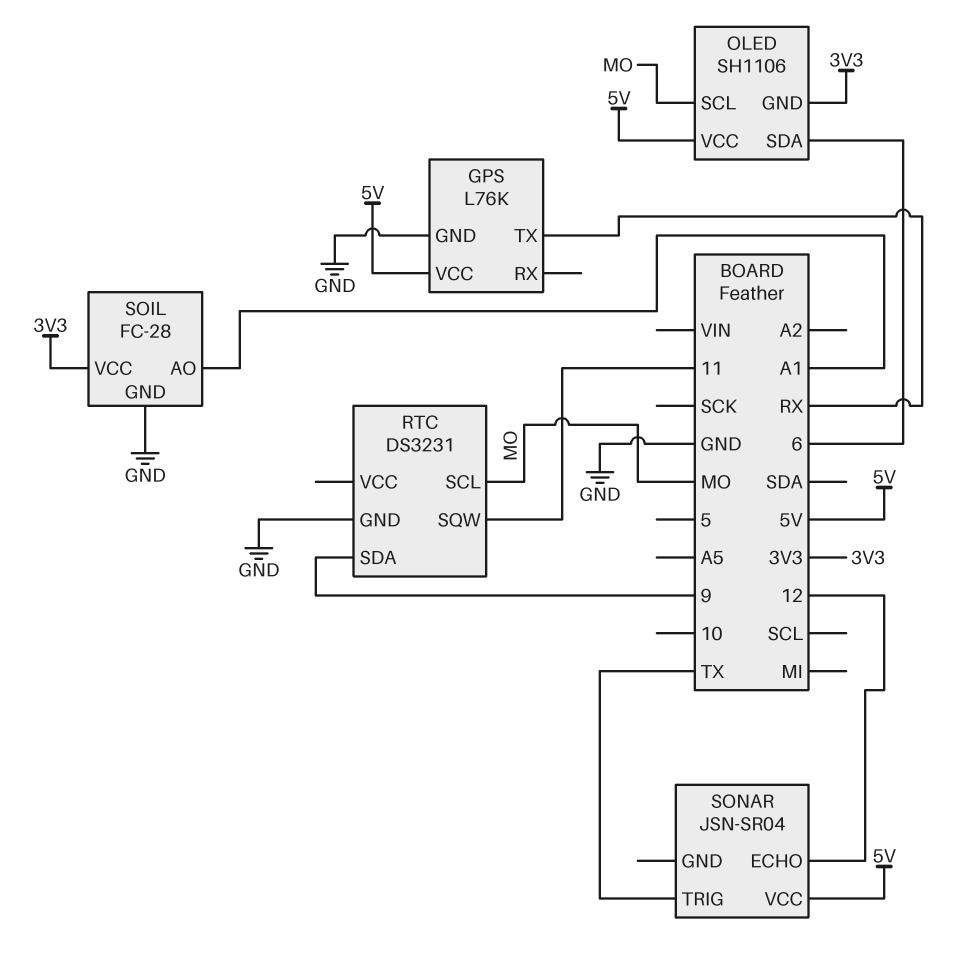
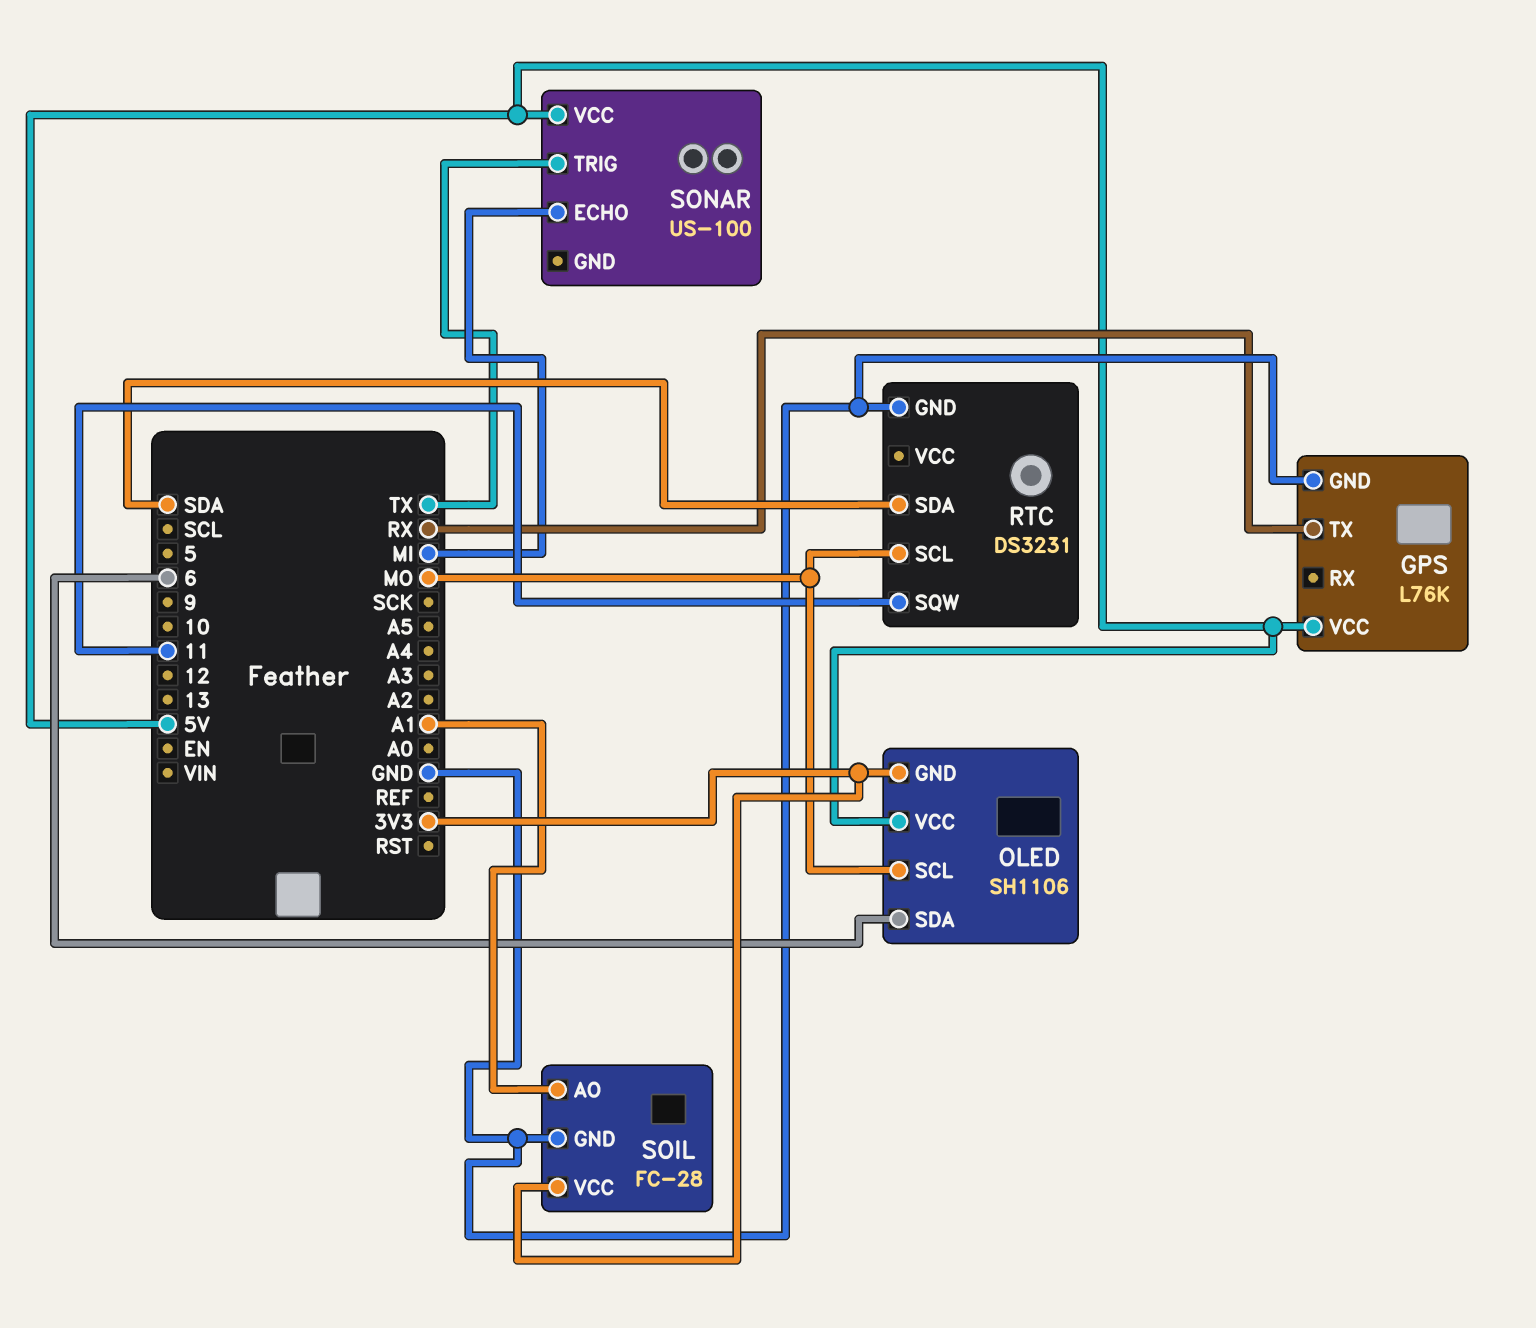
RTC pin SDA: 9 -> SDA
SONAR: JSN-SR04 -> US-100
SONAR pin ECHO: 12 -> MI

